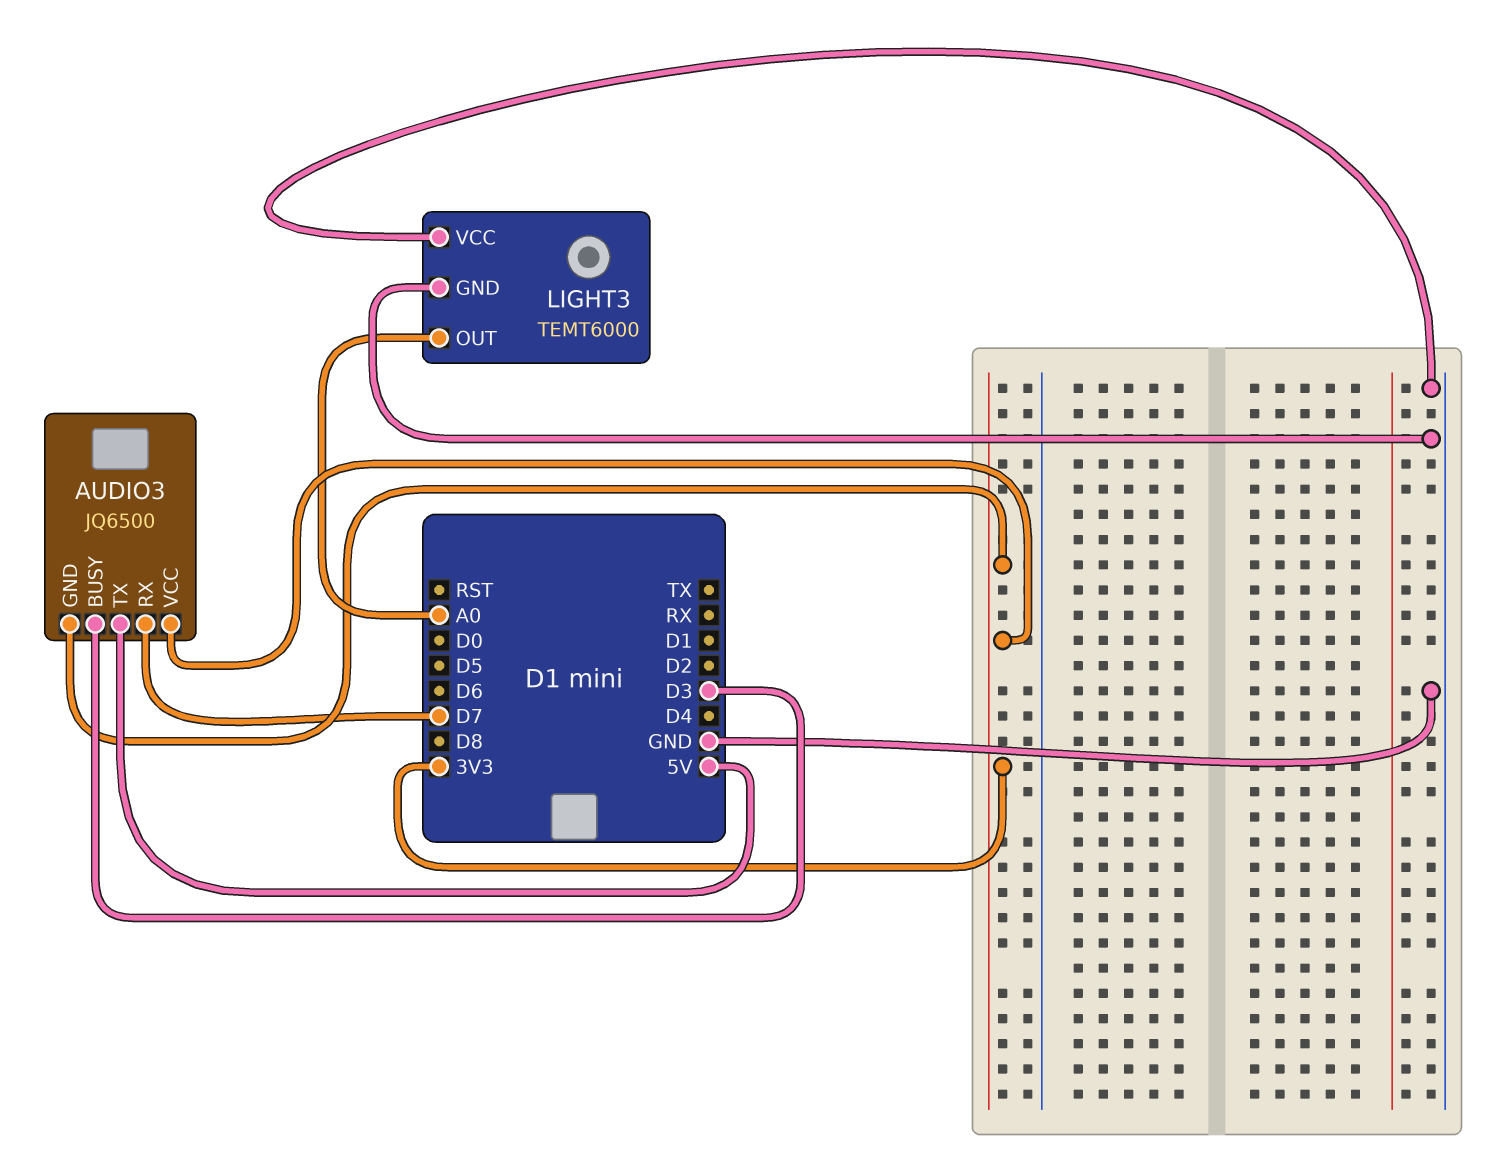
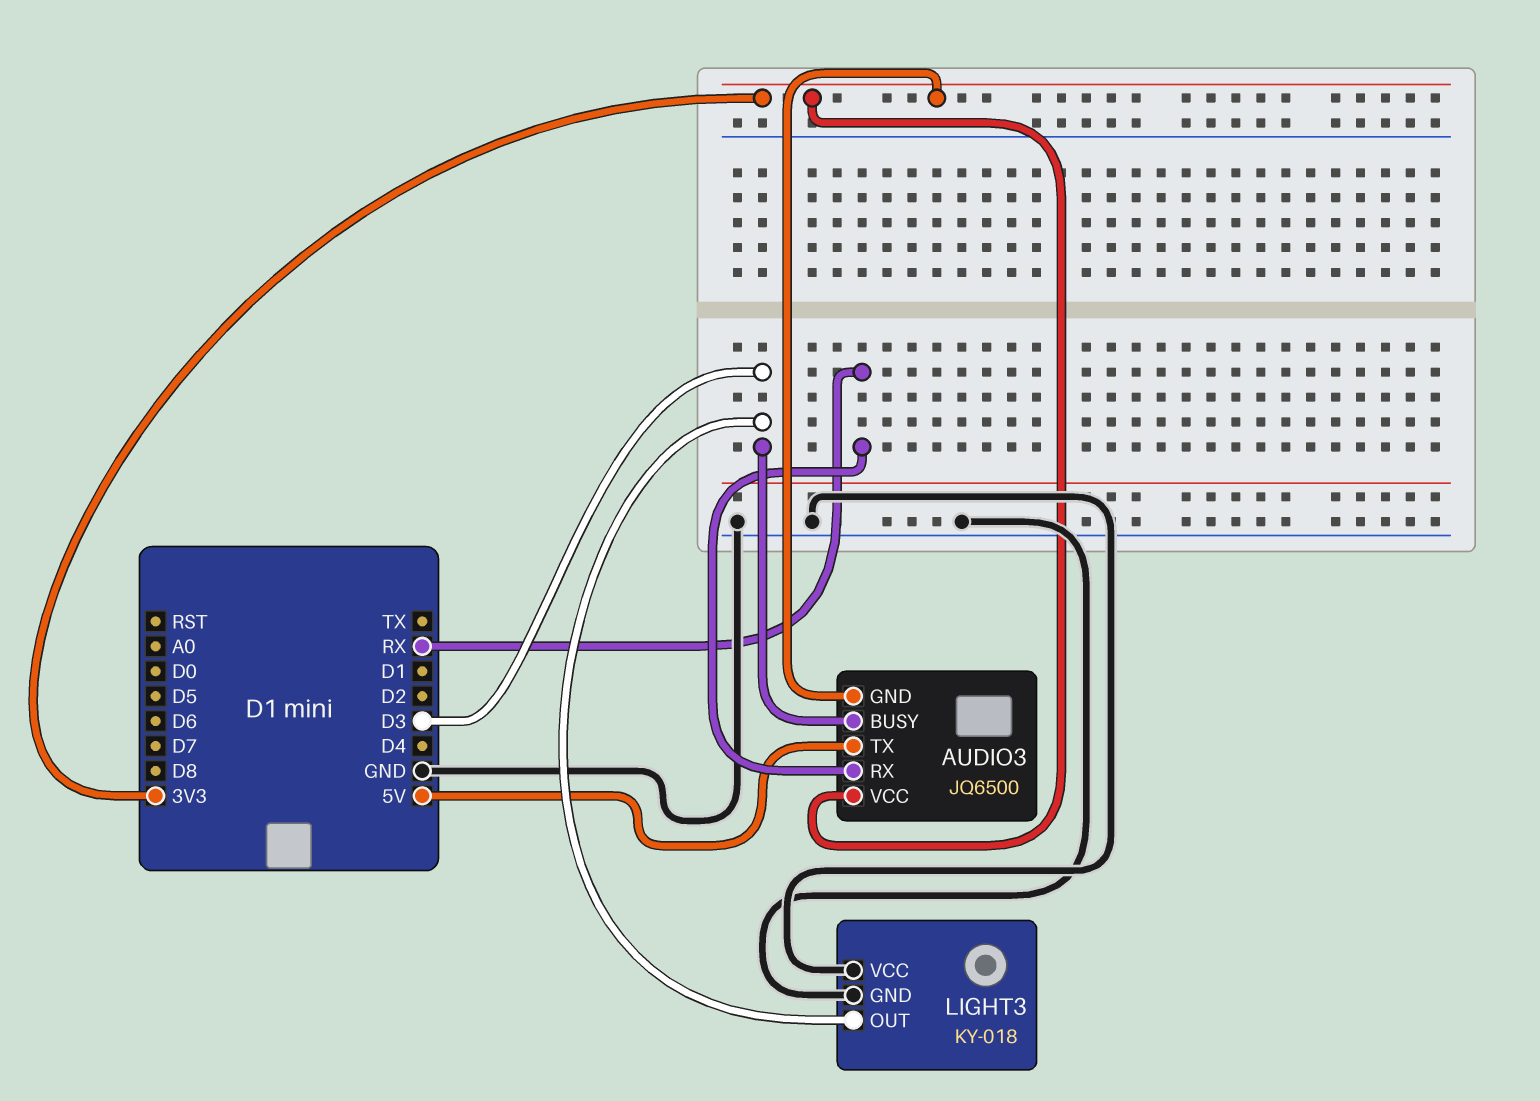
AUDIO3 pin RX: D7 -> RX
LIGHT3: TEMT6000 -> KY-018
LIGHT3 pin OUT: A0 -> D3

